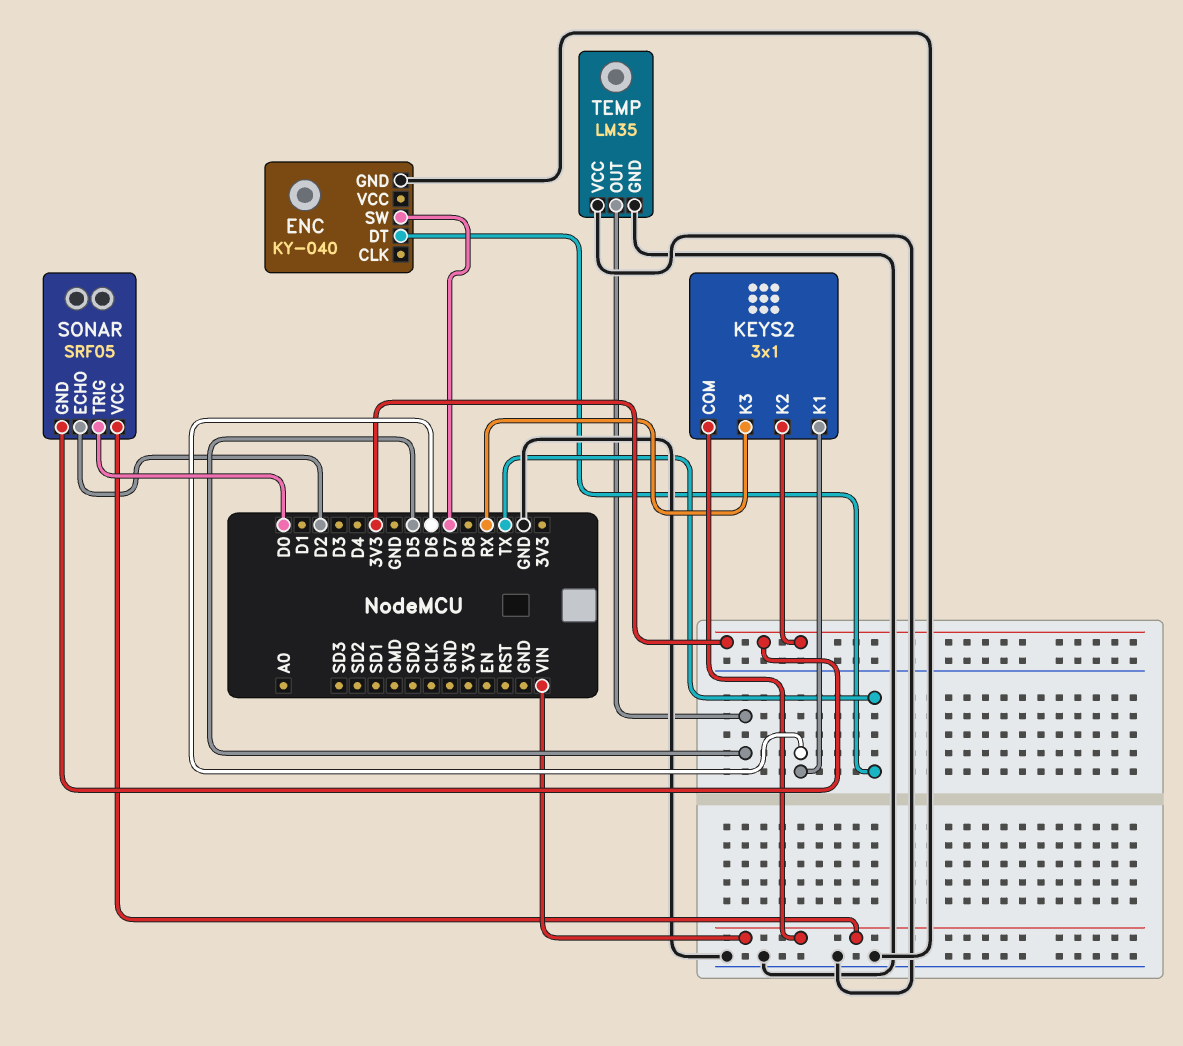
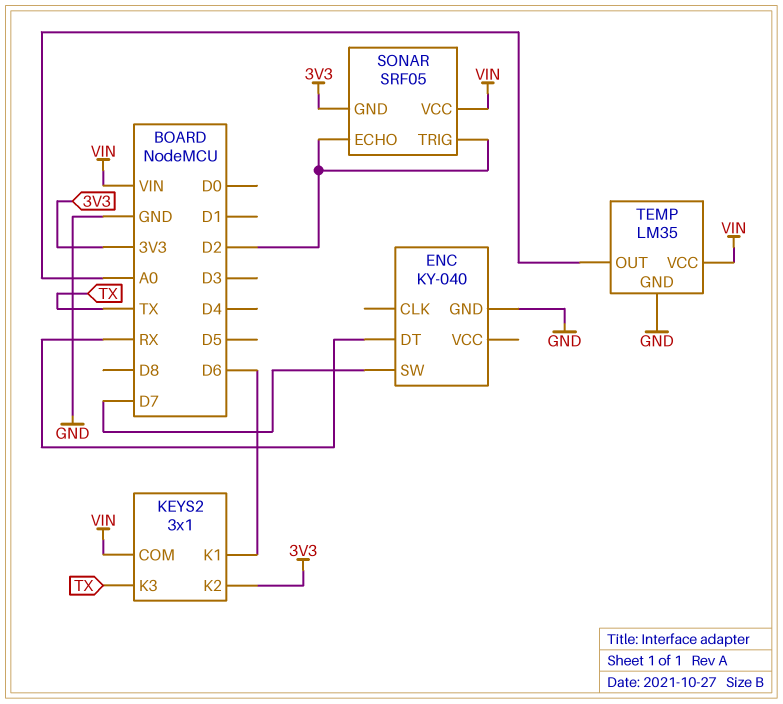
ENC pin DT: TX -> RX
KEYS2 pin K3: RX -> TX
SONAR pin TRIG: D0 -> D2
TEMP pin OUT: D5 -> A0
TEMP pin VCC: GND -> VIN

